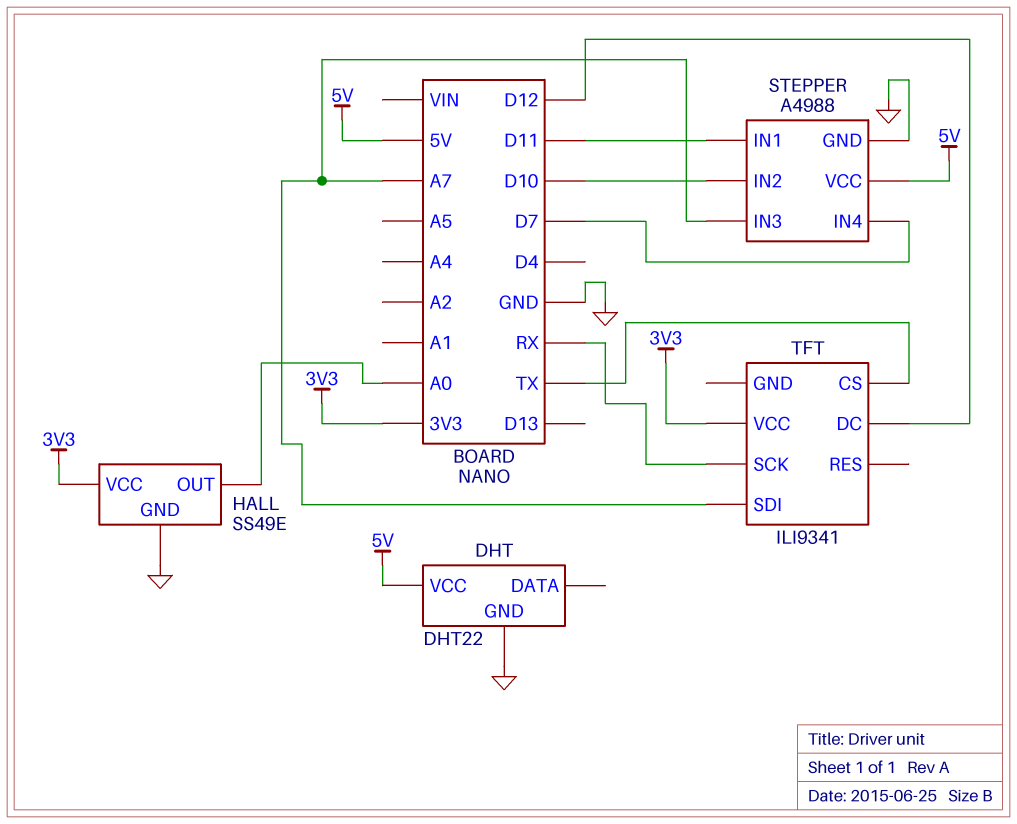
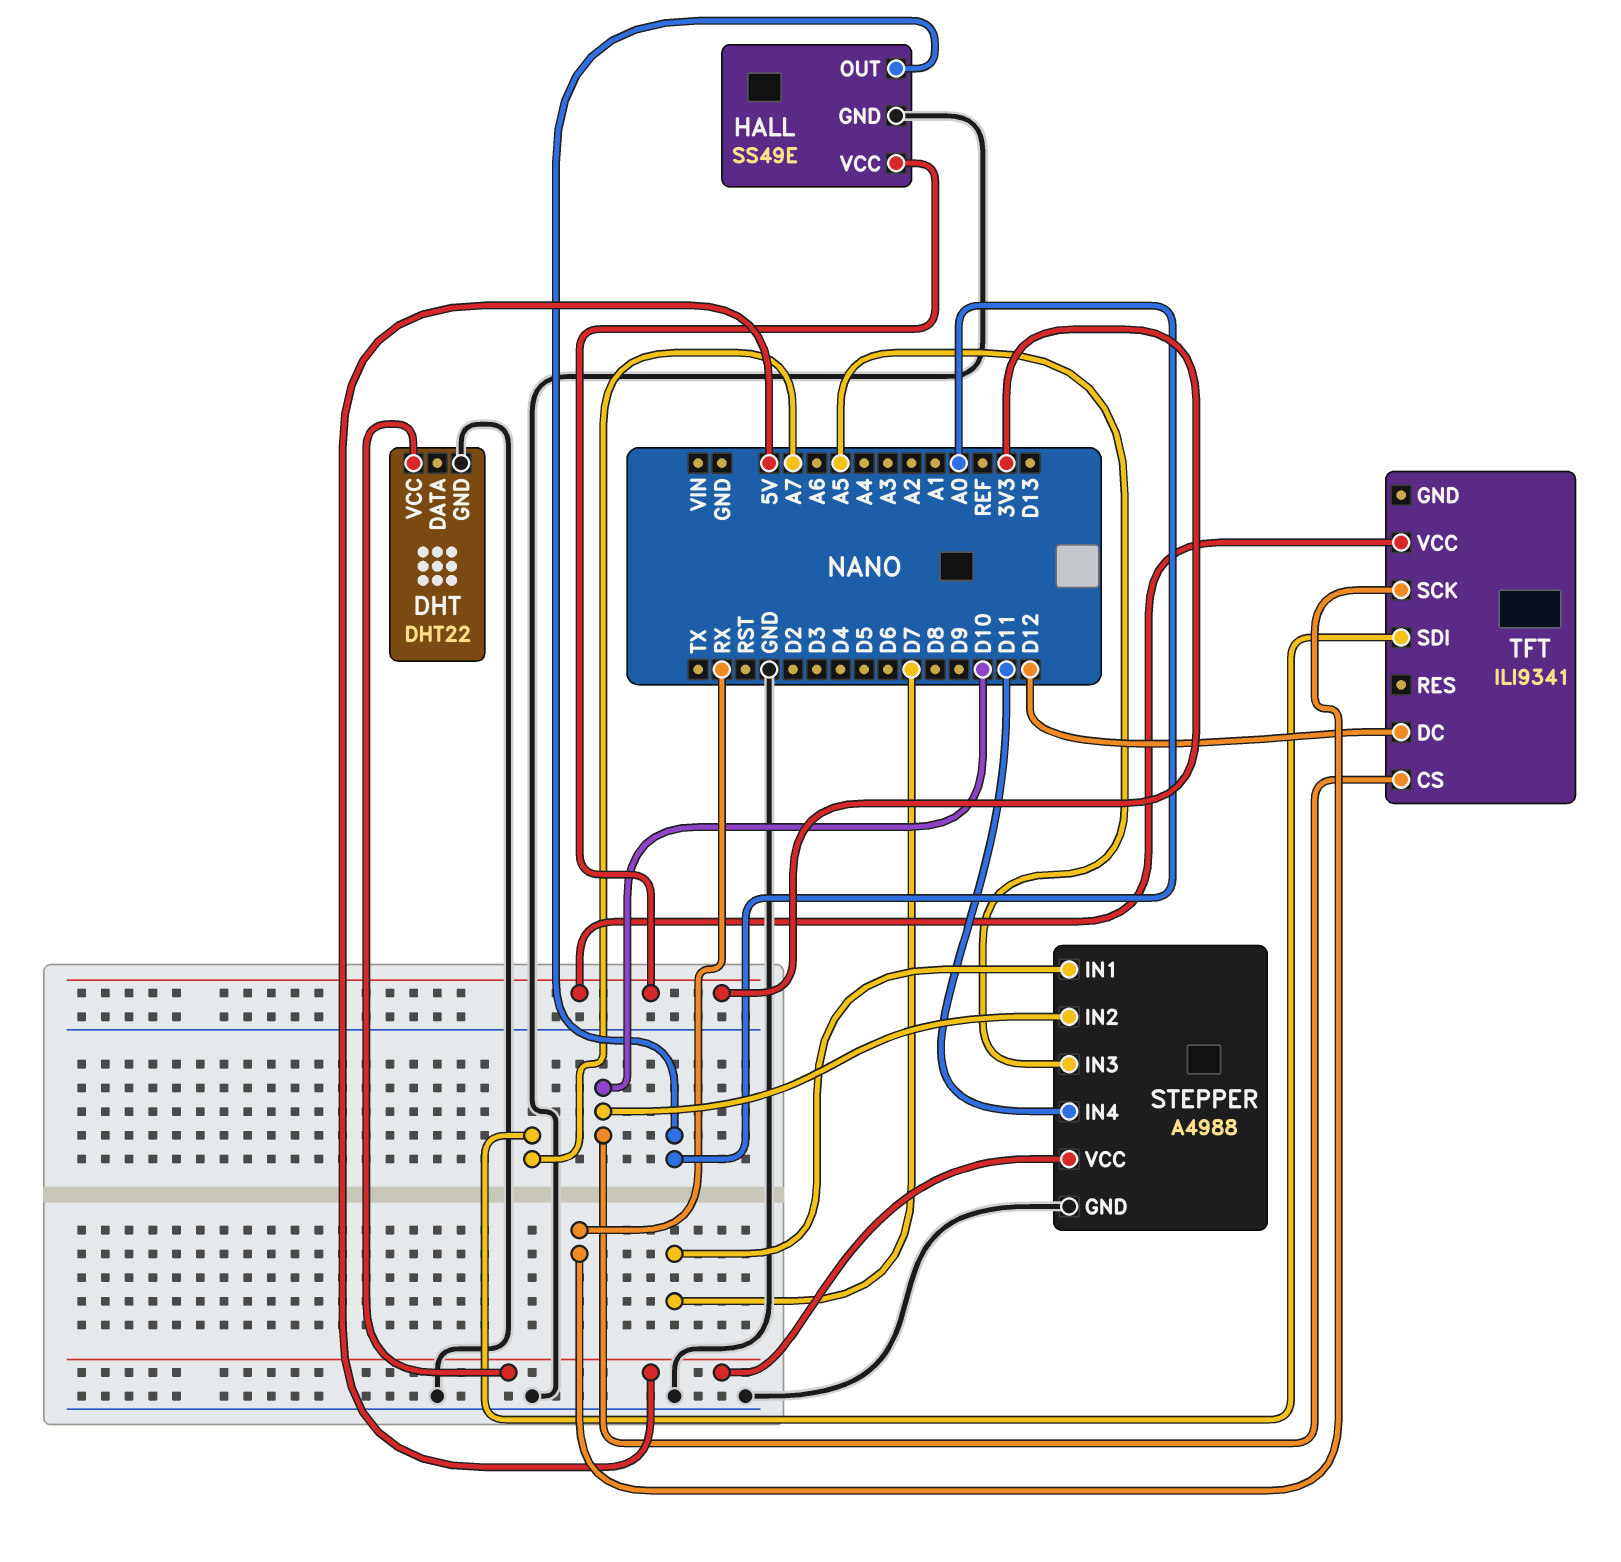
STEPPER pin IN1: D11 -> D7
STEPPER pin IN3: A7 -> A5
STEPPER pin IN4: D7 -> D11
TFT pin CS: TX -> D10

